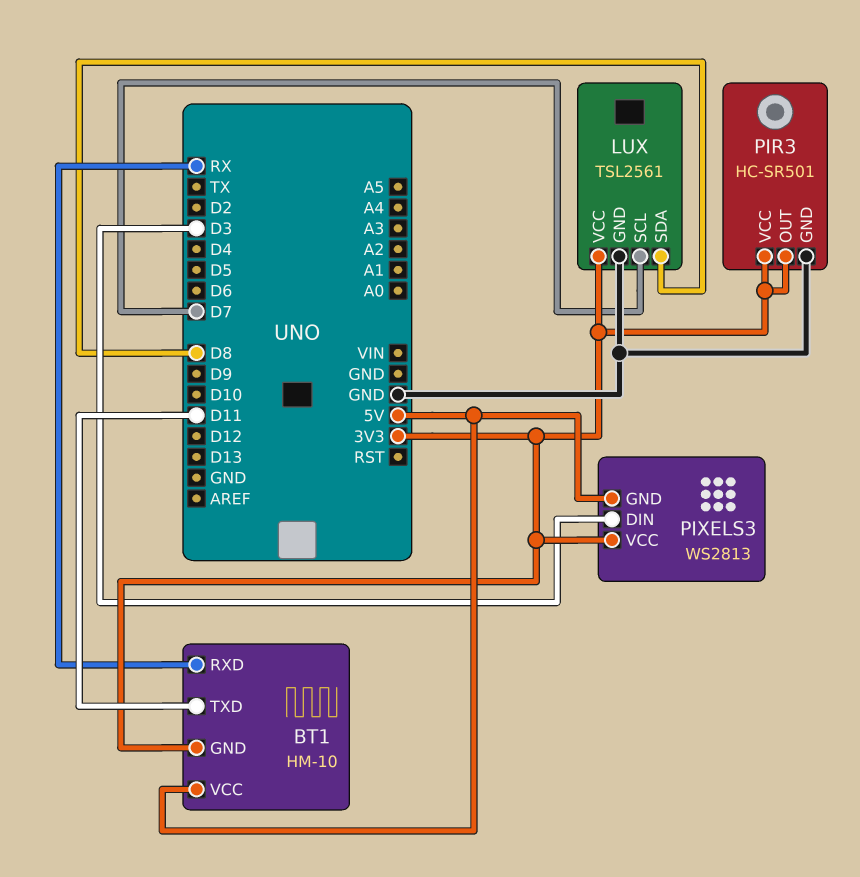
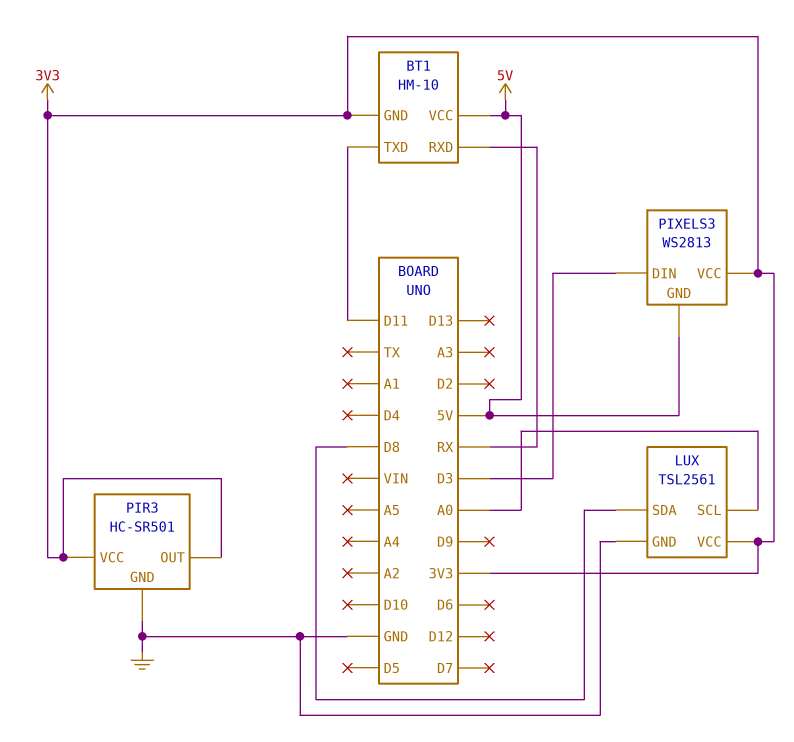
LUX pin SCL: D7 -> A0

